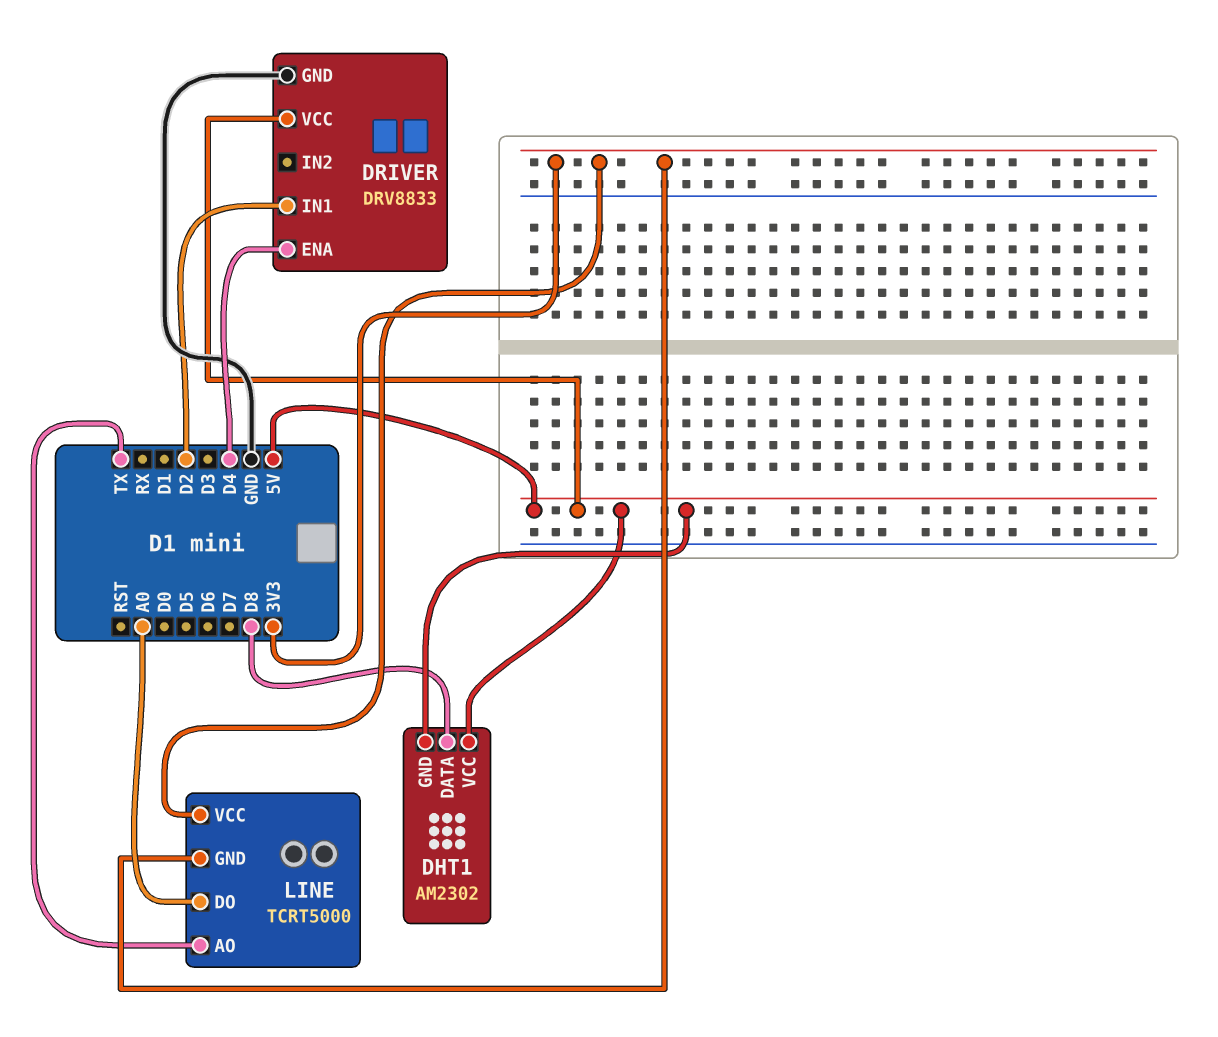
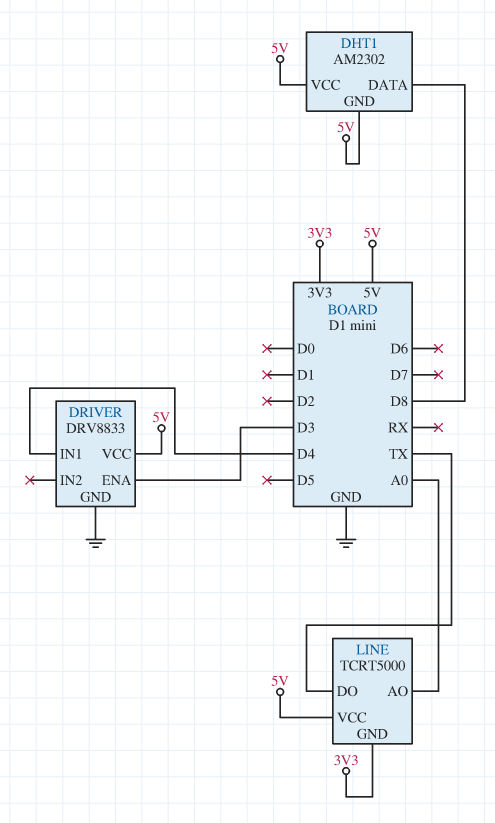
DRIVER pin ENA: D4 -> D3
DRIVER pin IN1: D2 -> D4
LINE pin AO: TX -> A0
LINE pin DO: A0 -> TX
LINE pin VCC: 3V3 -> 5V

